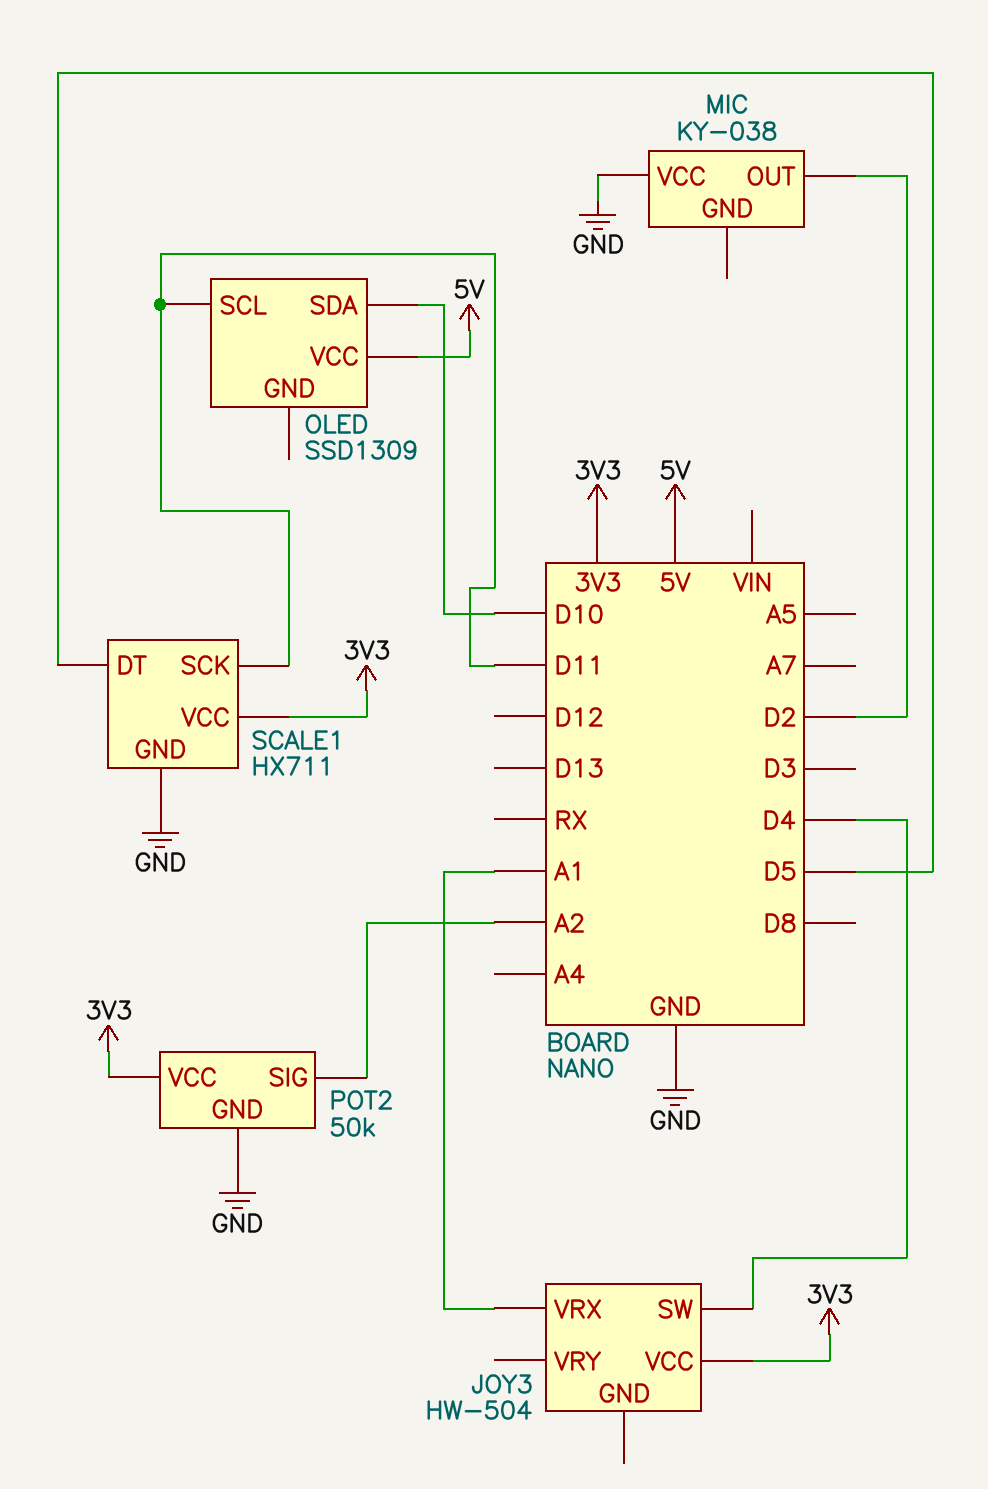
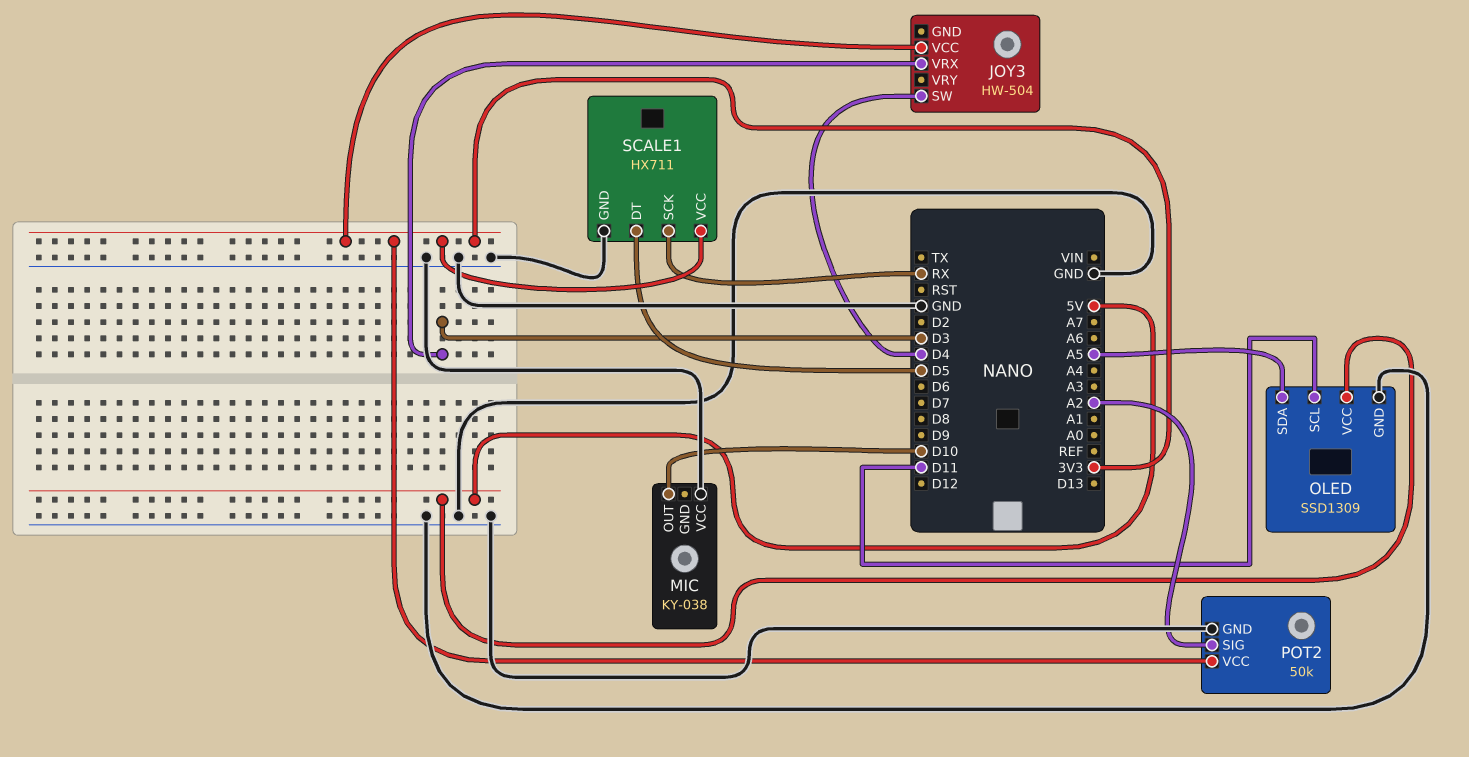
JOY3 pin VRX: A1 -> D3
MIC pin OUT: D2 -> D10
OLED pin GND: none -> GND
OLED pin SDA: D10 -> A5
SCALE1 pin SCK: D11 -> RX

